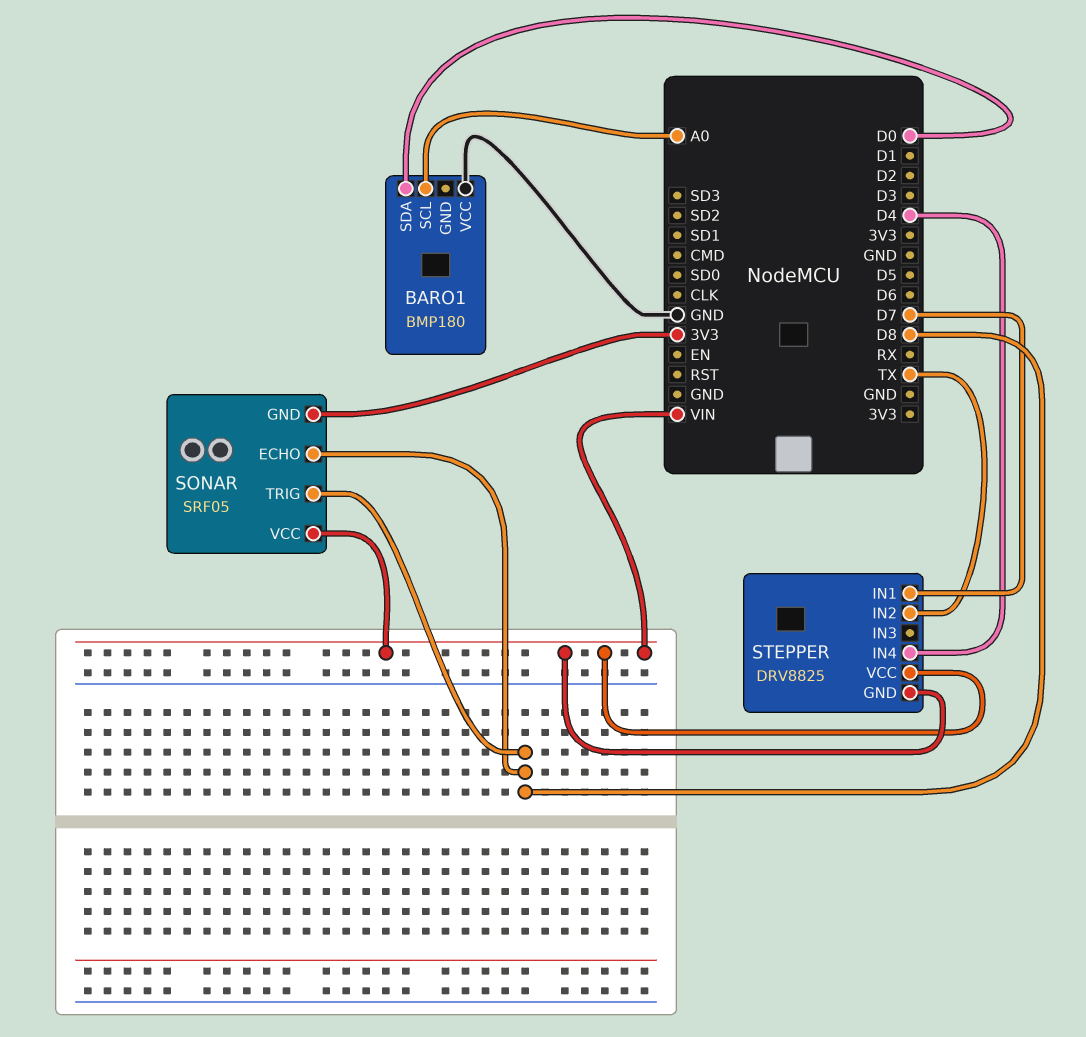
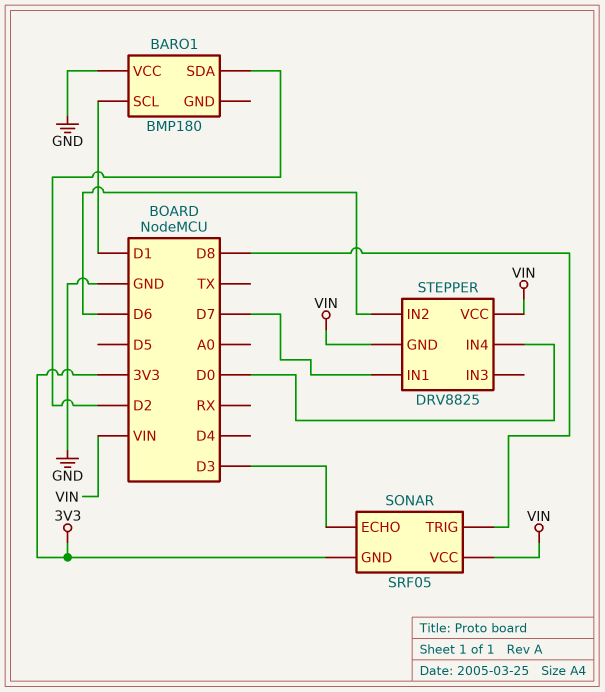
BARO1 pin SCL: A0 -> D1
BARO1 pin SDA: D0 -> D2
SONAR pin ECHO: D8 -> D3
STEPPER pin IN2: TX -> D6
STEPPER pin IN4: D4 -> D0

